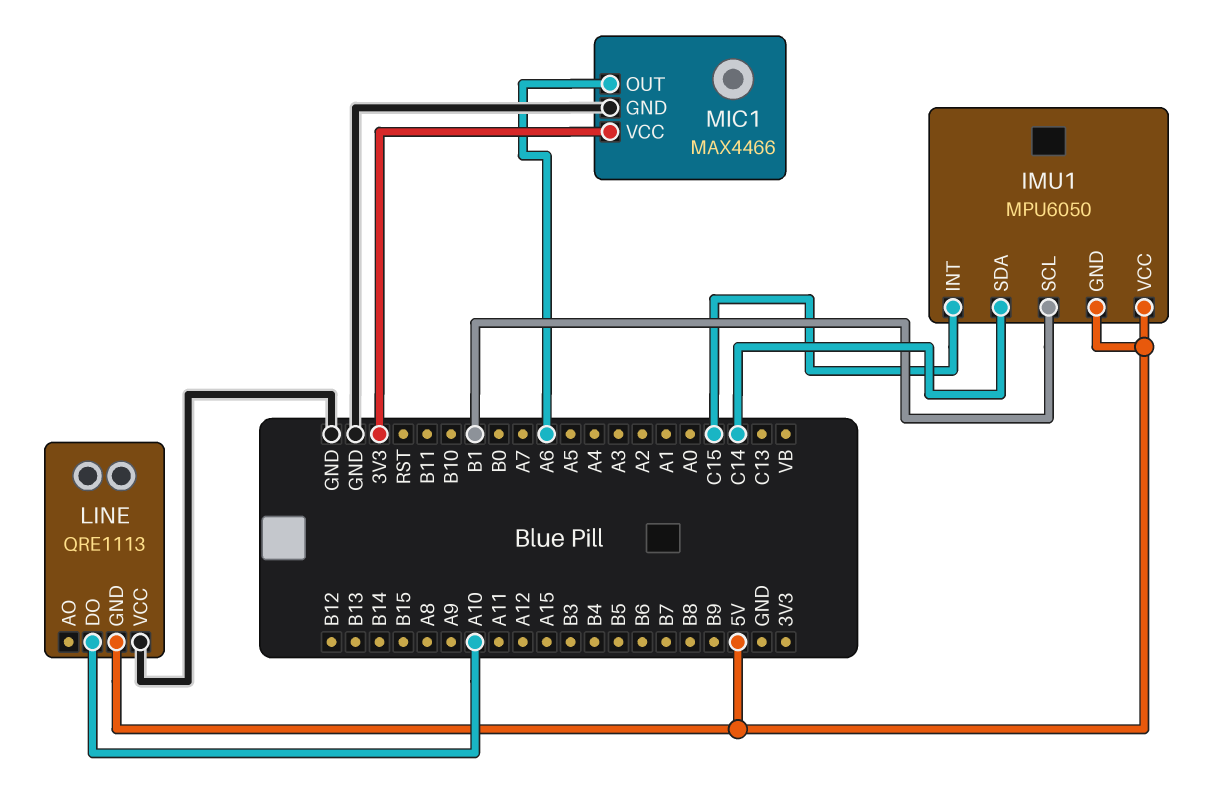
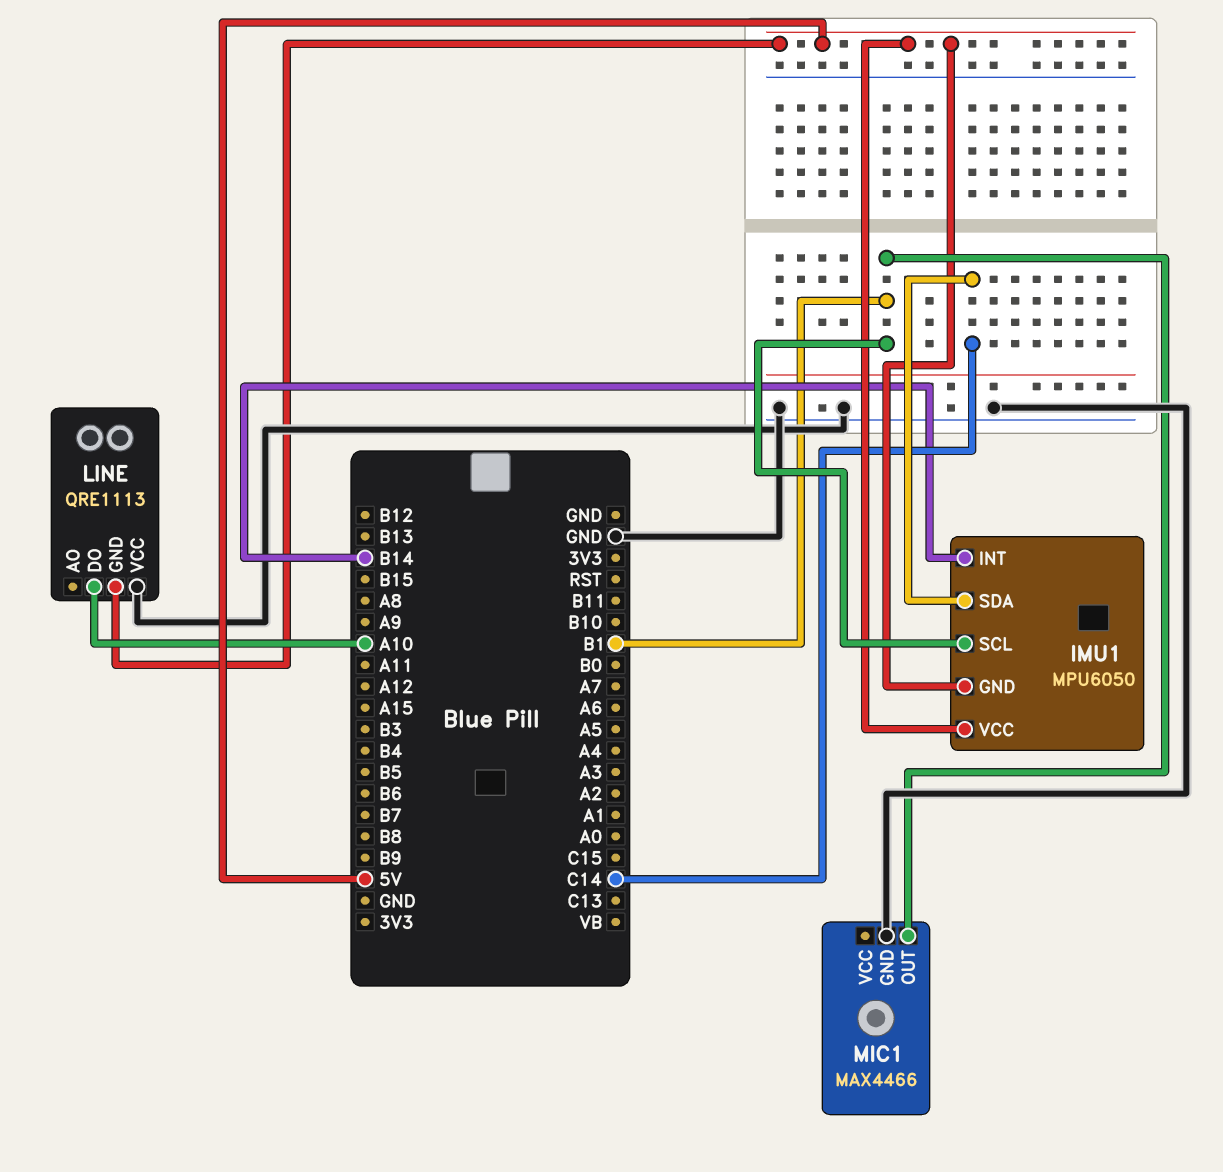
IMU1 pin INT: C15 -> B14
MIC1 pin OUT: A6 -> B1
MIC1 pin VCC: 3V3 -> none

